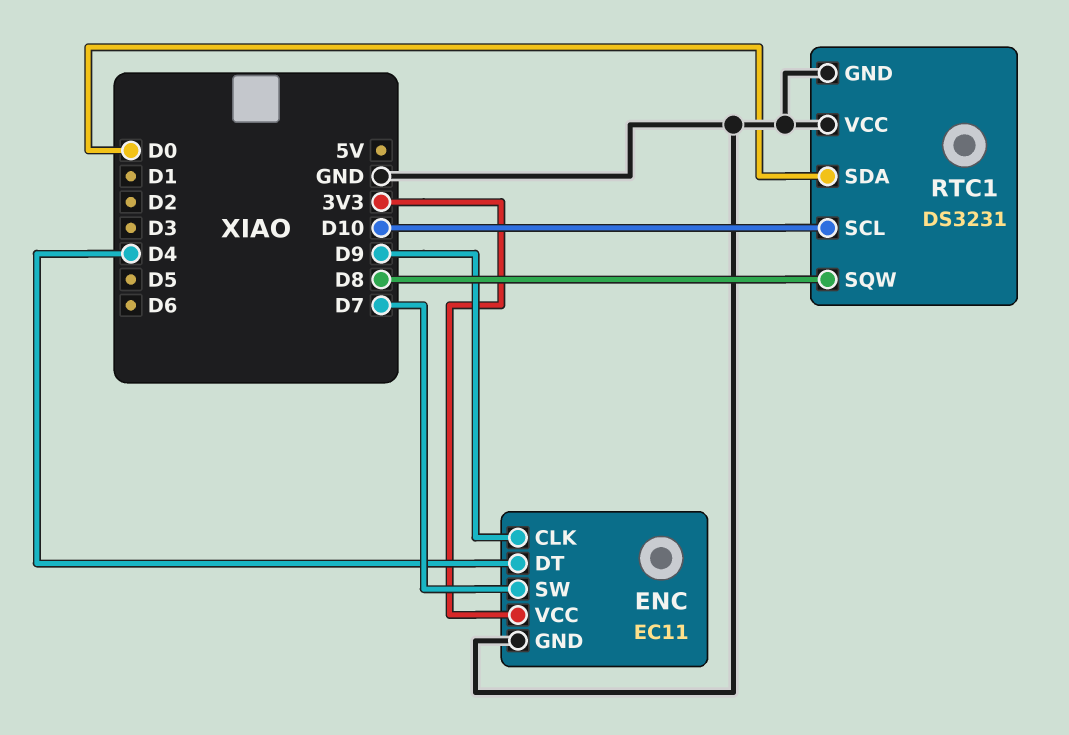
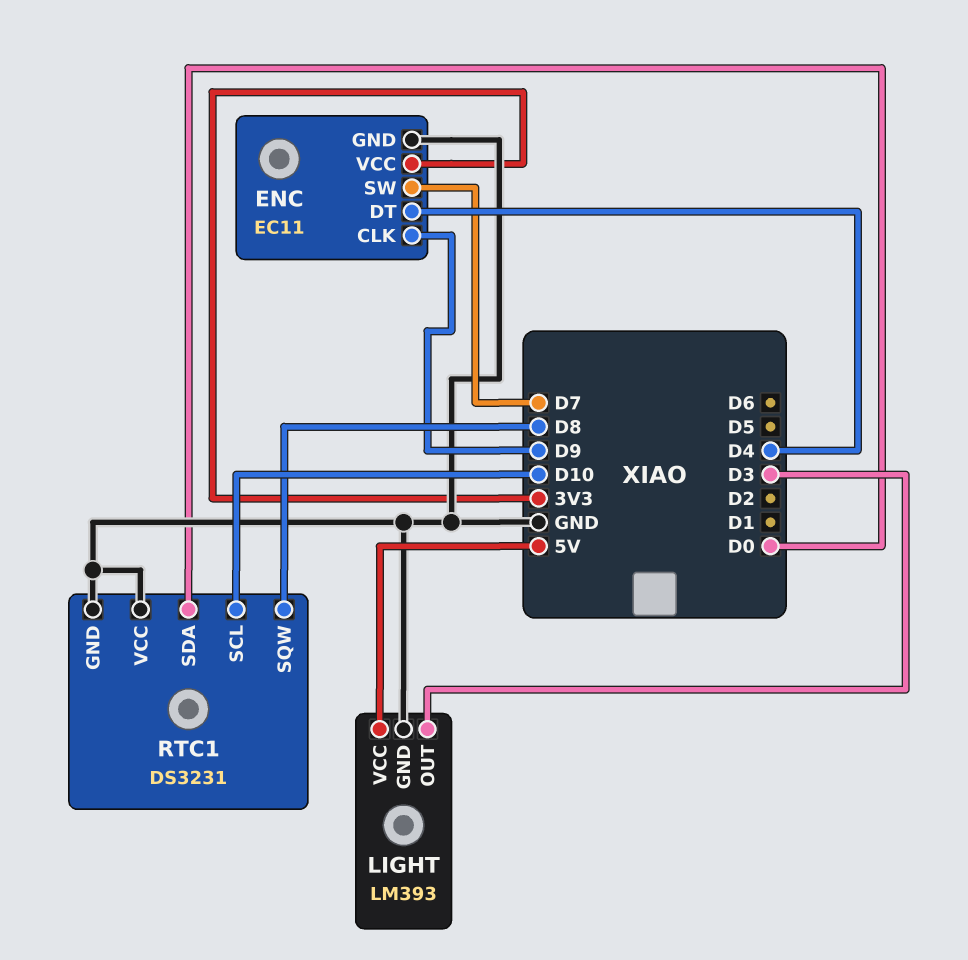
LIGHT: none -> LM393
LIGHT pin GND: none -> GND
LIGHT pin OUT: none -> D3
LIGHT pin VCC: none -> 5V

